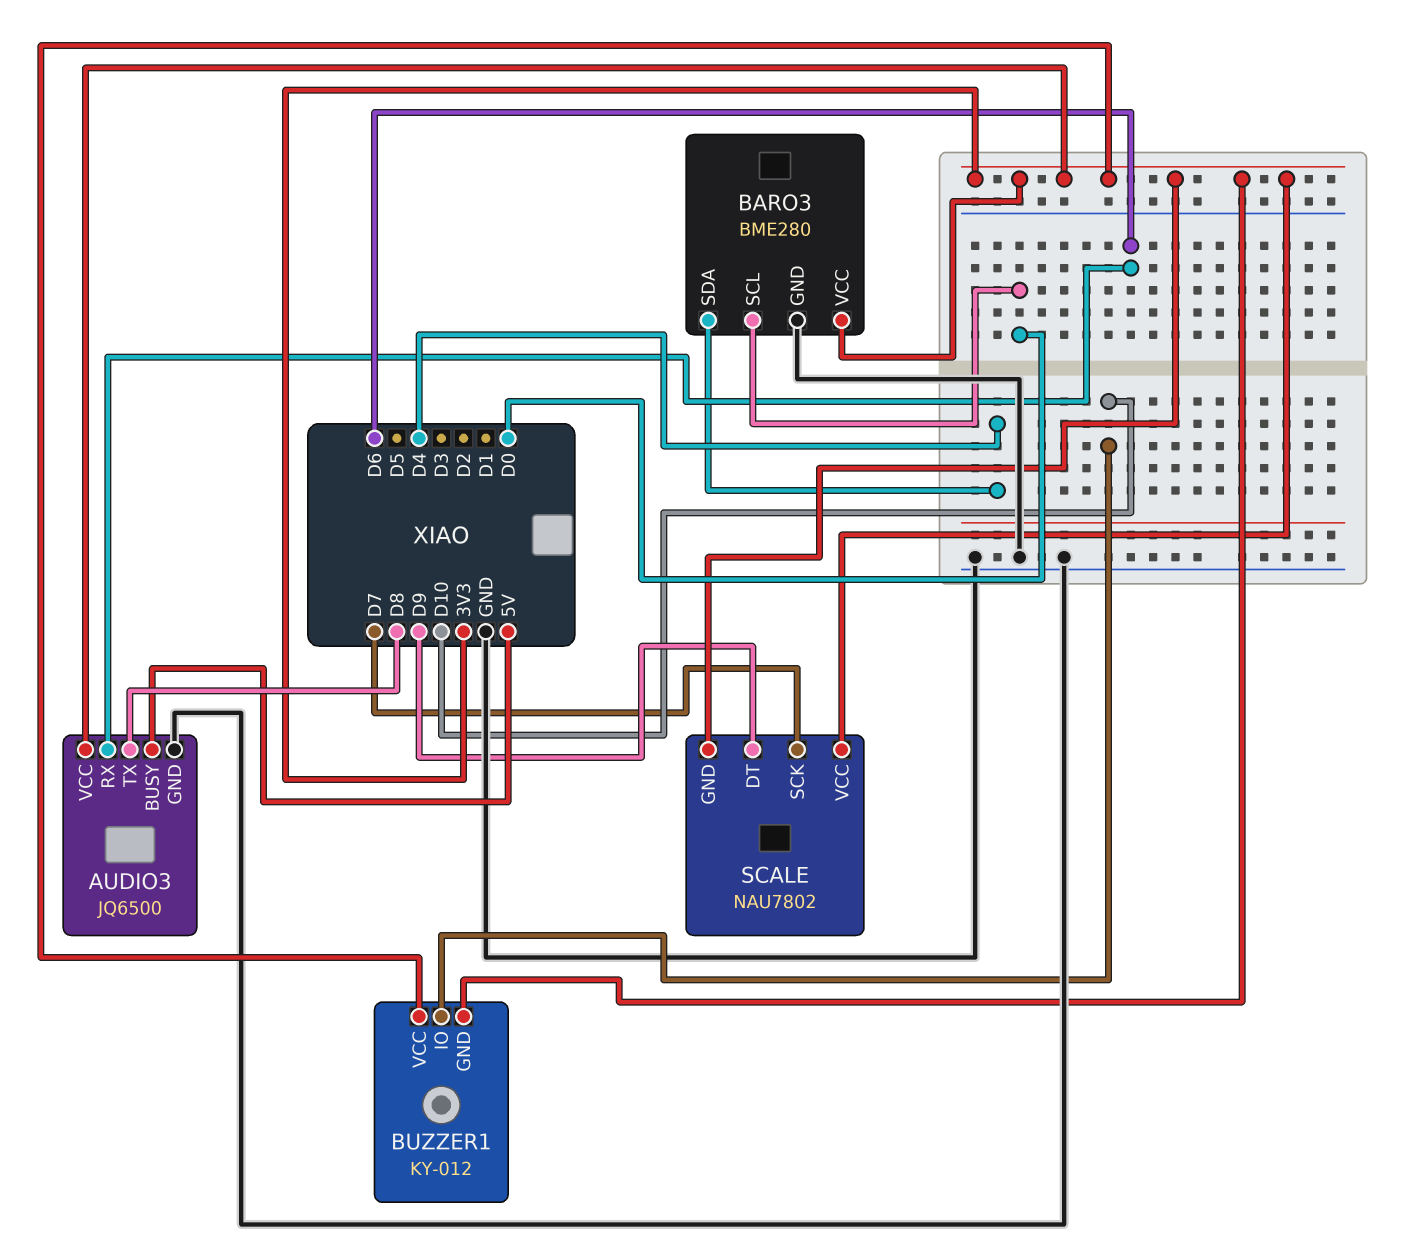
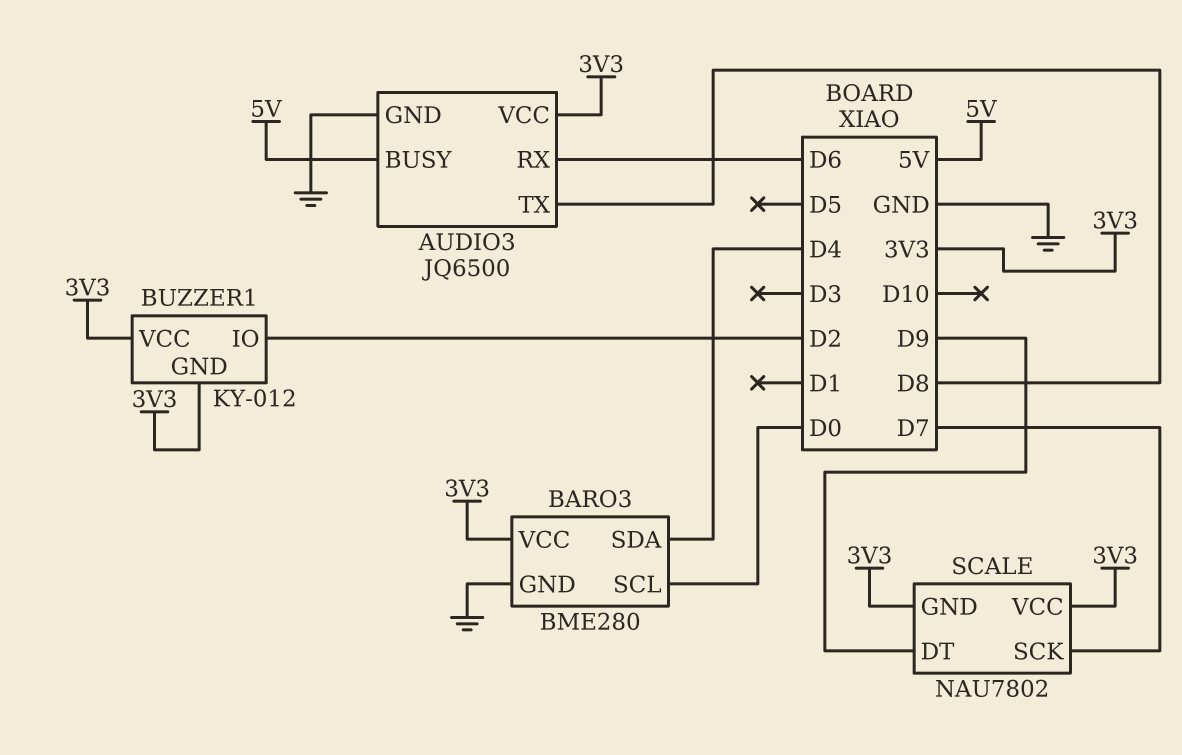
BUZZER1 pin IO: D10 -> D2

